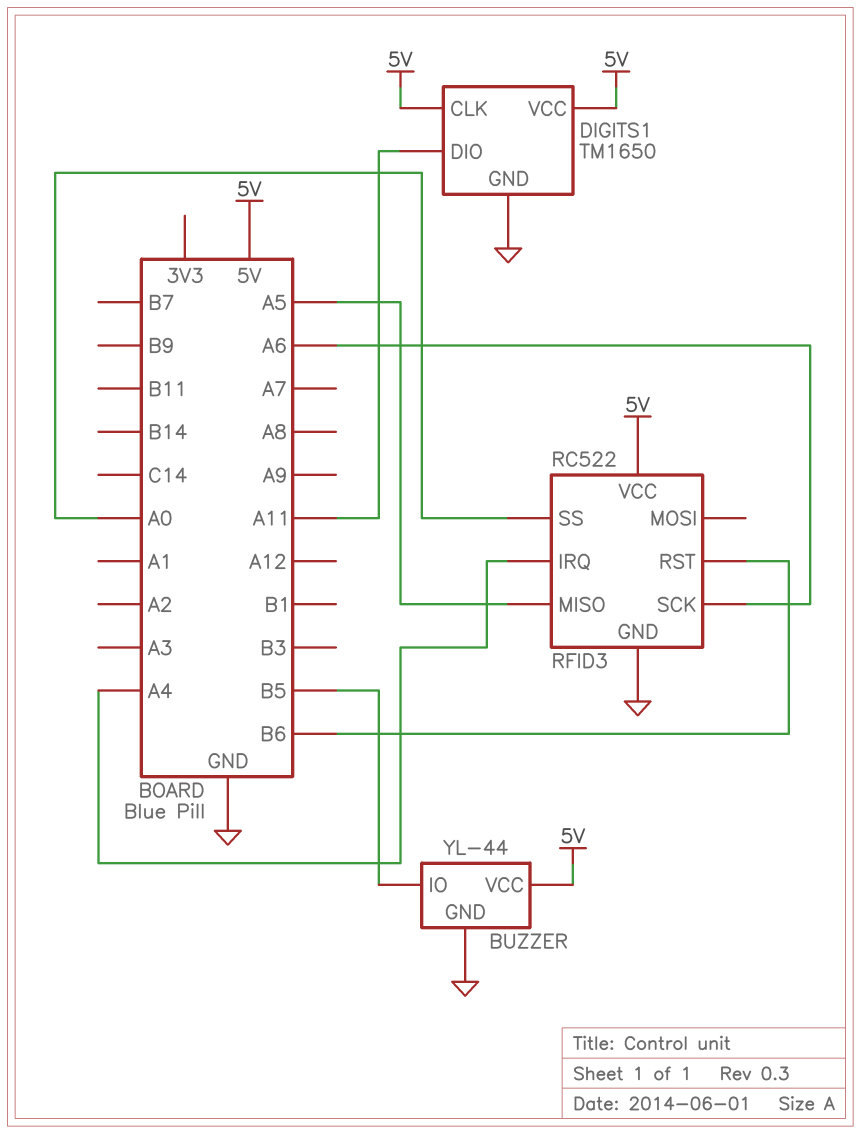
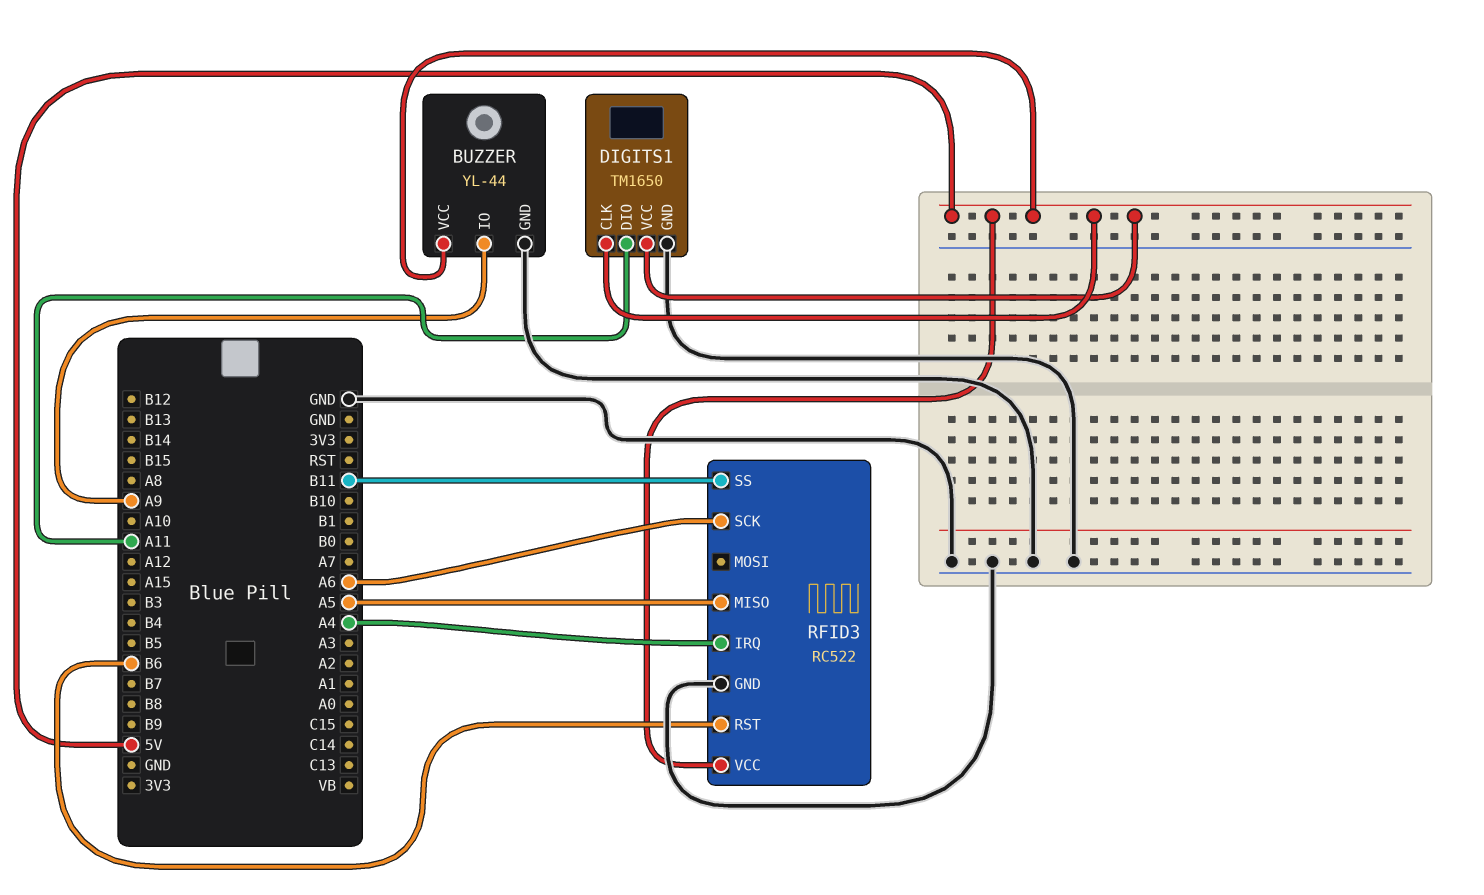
BUZZER pin IO: B5 -> A9
RFID3 pin SS: A0 -> B11

